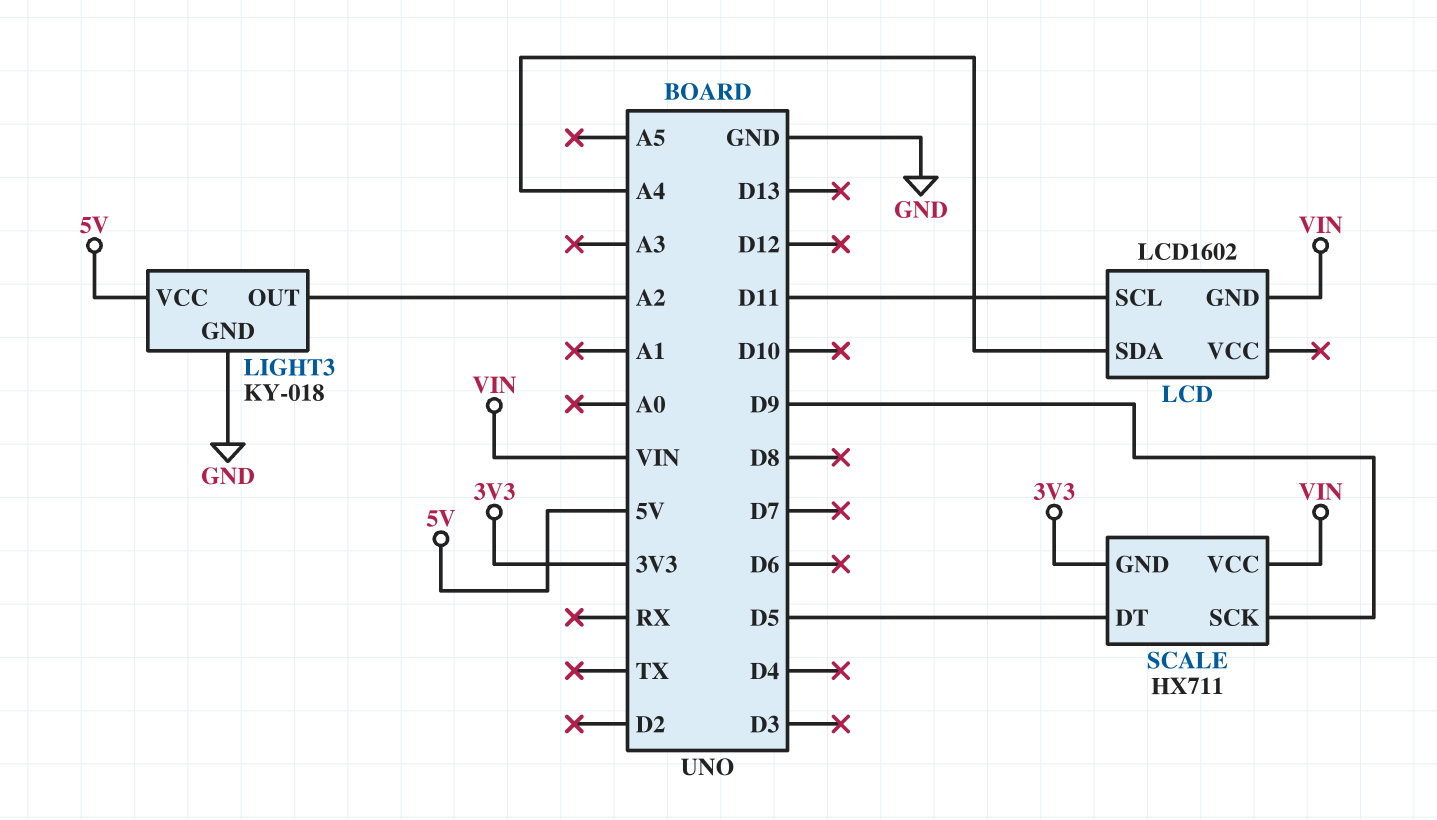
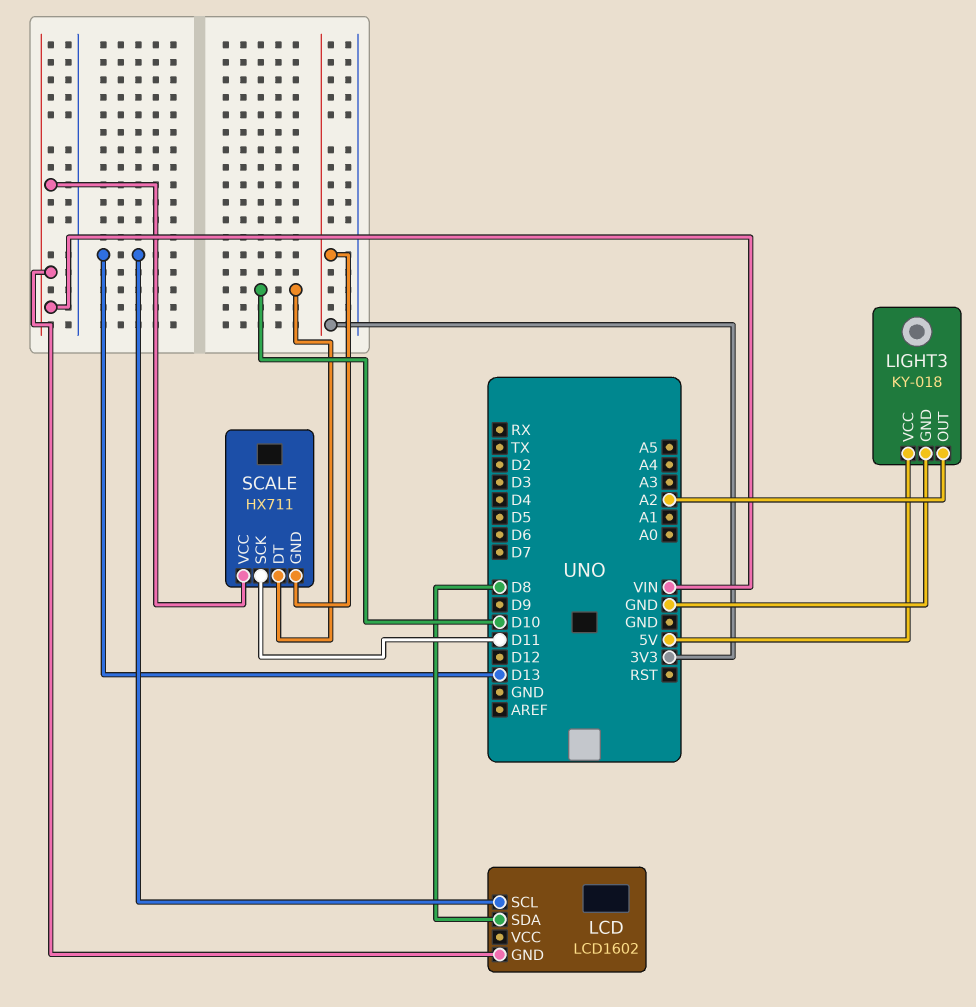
LCD pin SCL: D11 -> D13
LCD pin SDA: A4 -> D8
SCALE pin DT: D5 -> D10
SCALE pin SCK: D9 -> D11

